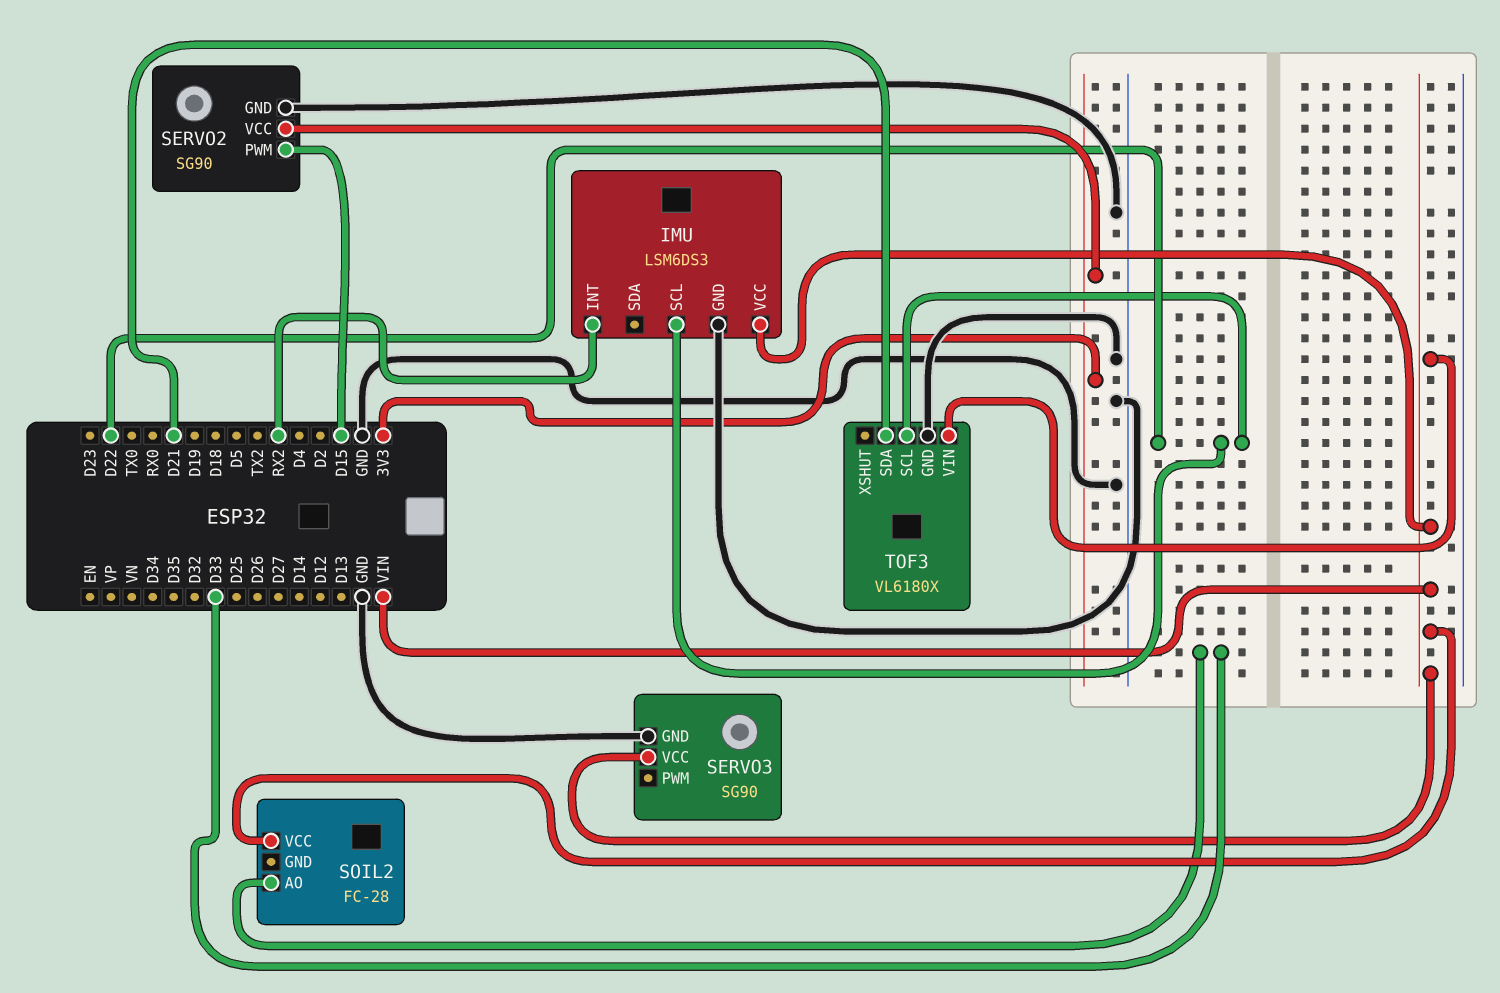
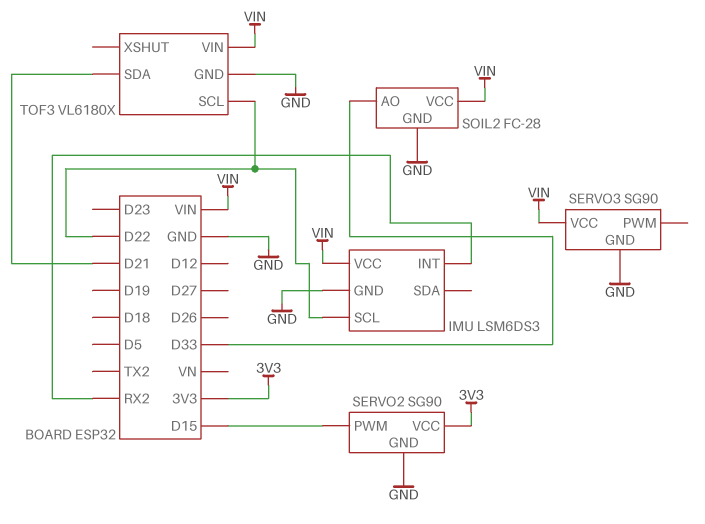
SOIL2 pin GND: none -> GND

